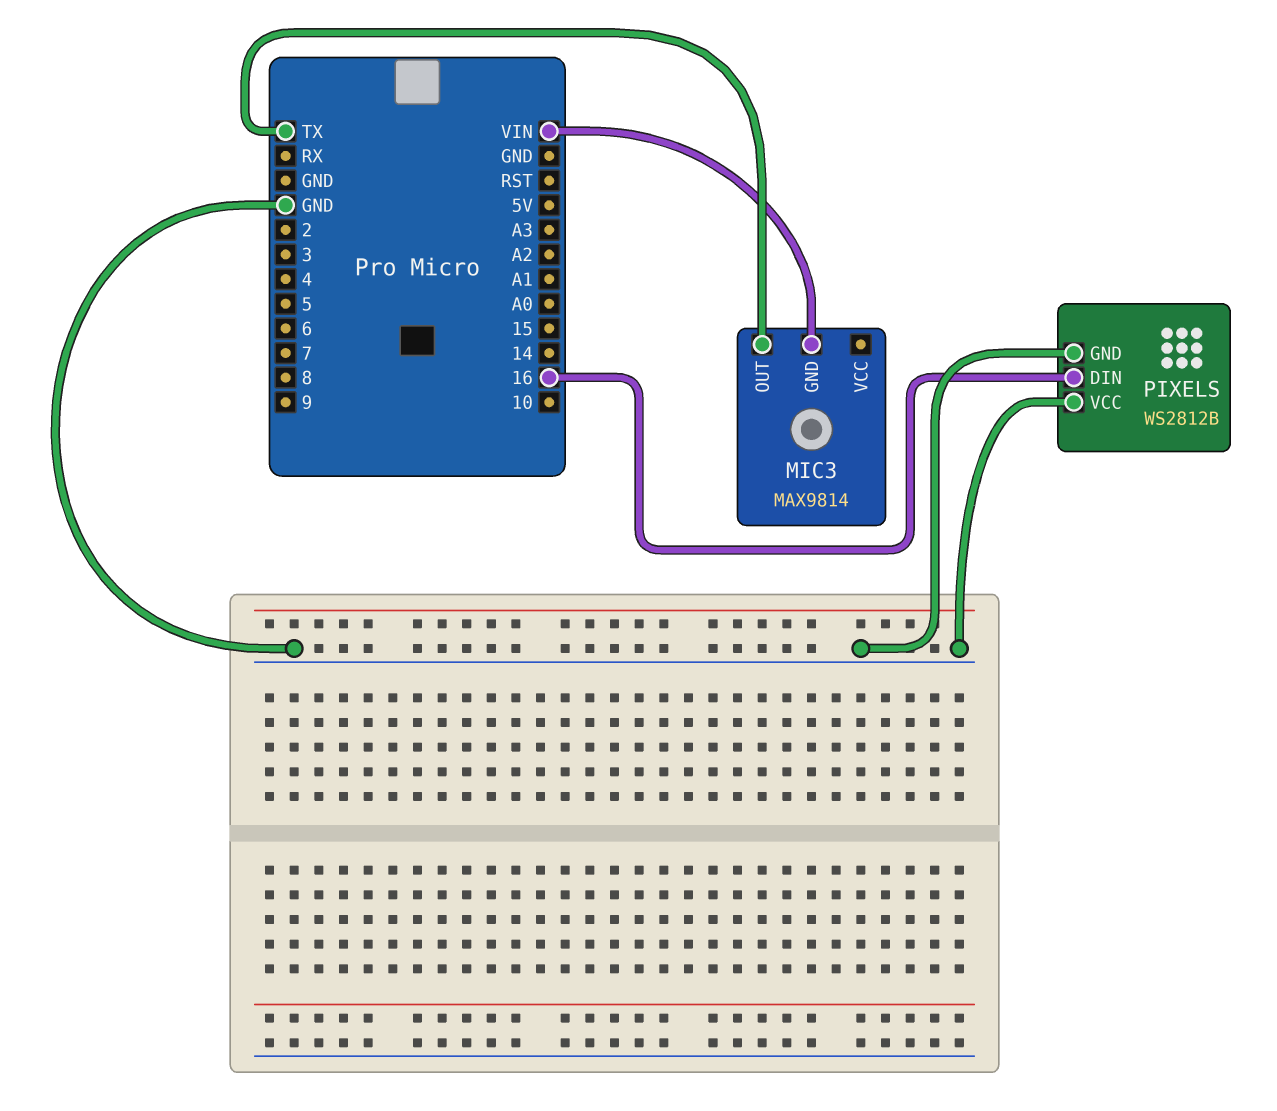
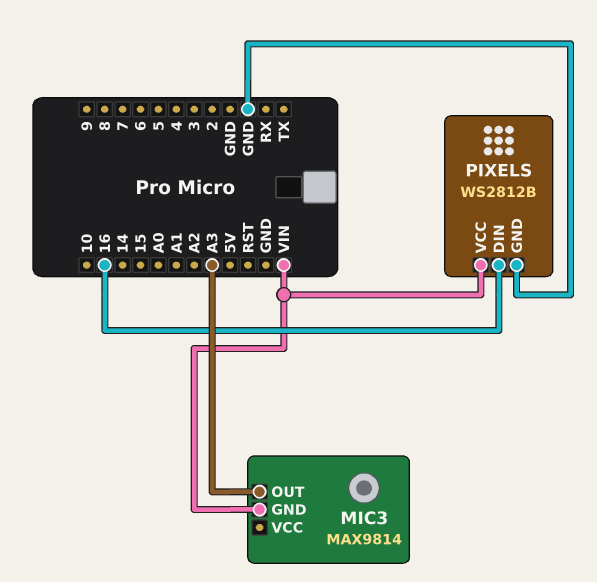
MIC3 pin OUT: TX -> A3
PIXELS pin VCC: GND -> VIN

